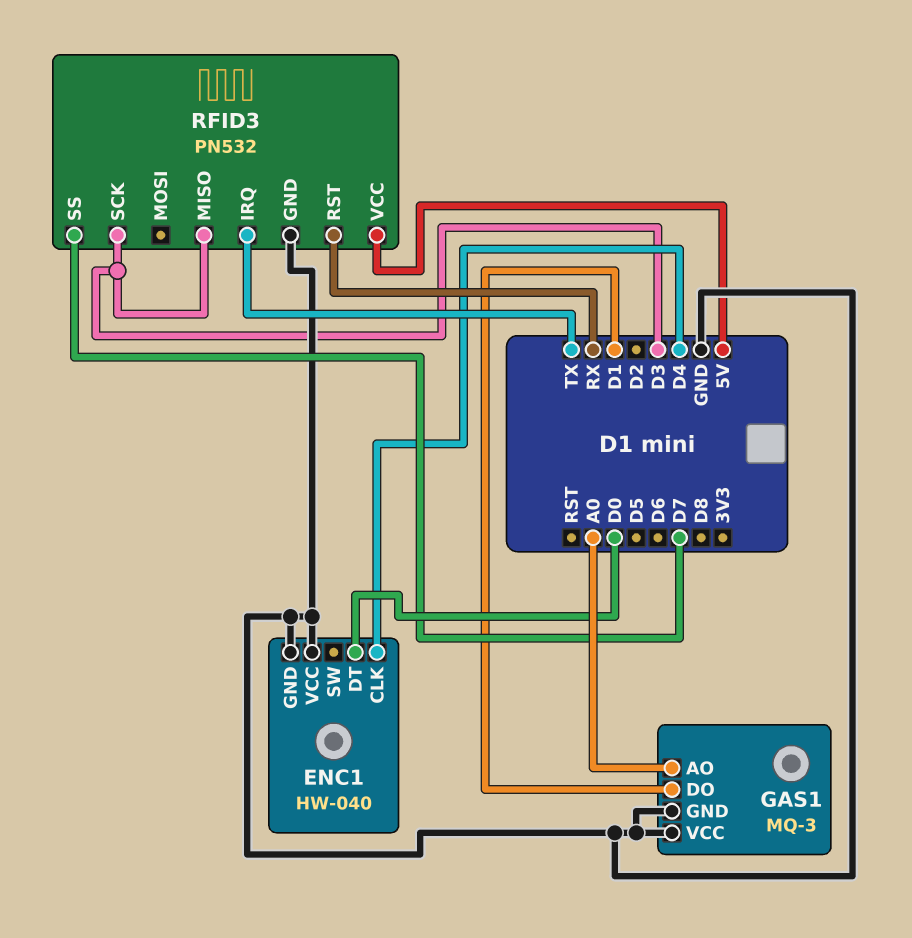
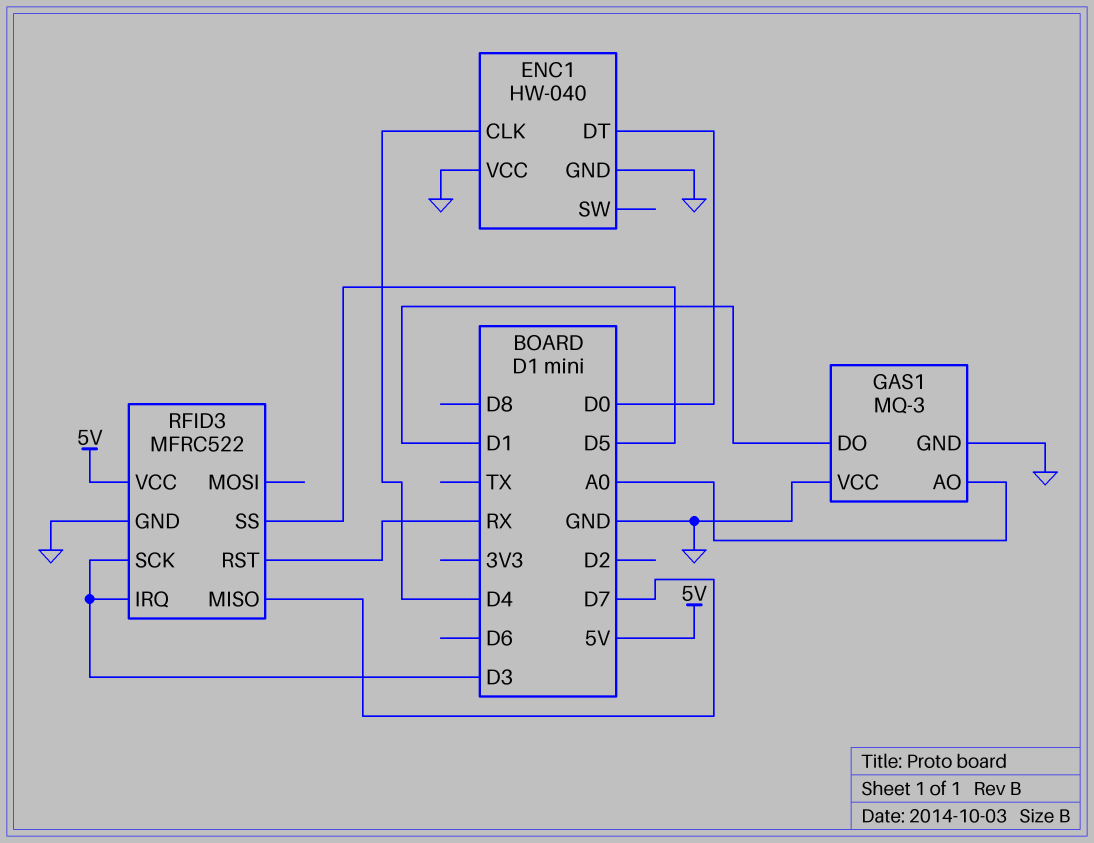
RFID3: PN532 -> MFRC522
RFID3 pin IRQ: TX -> D3
RFID3 pin MISO: D3 -> D7
RFID3 pin SS: D7 -> D5

